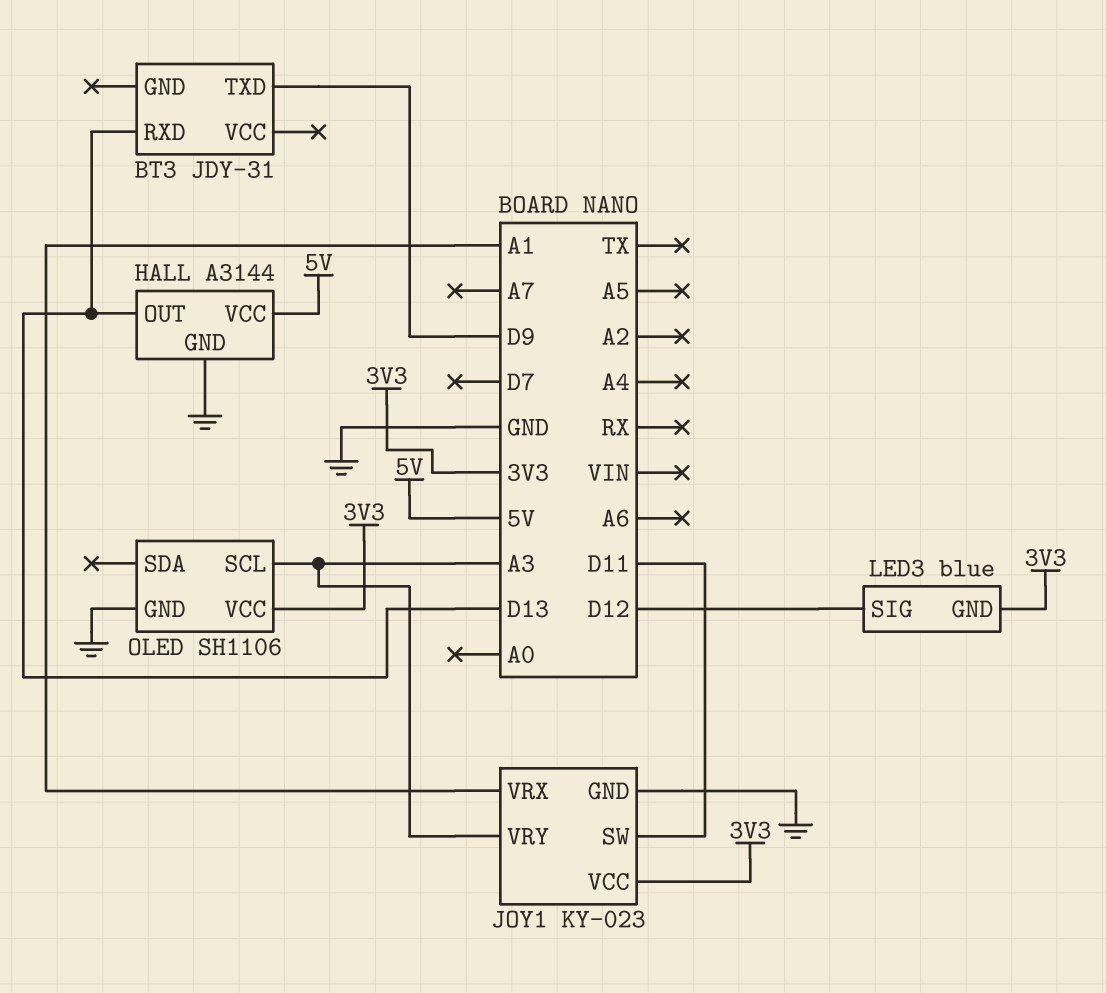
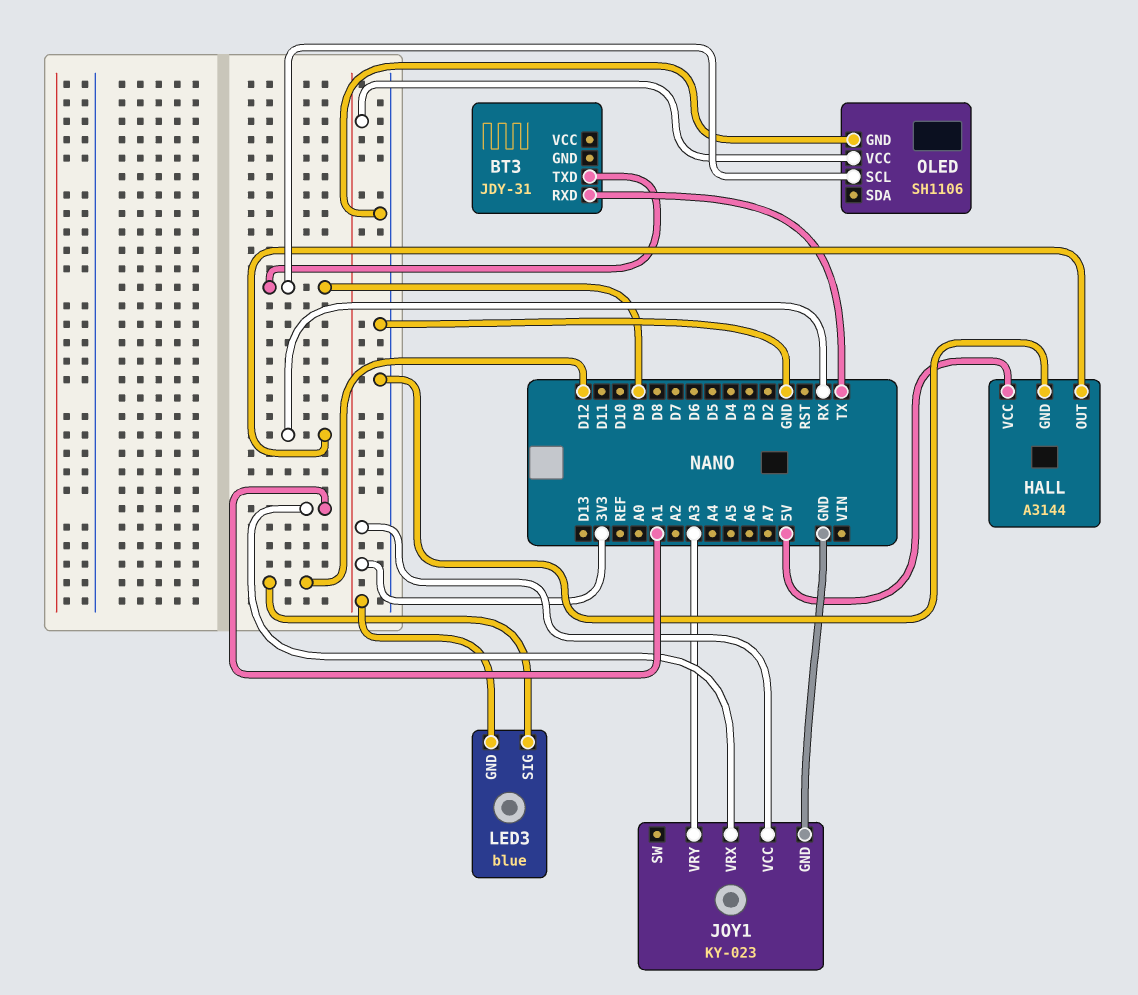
BT3 pin RXD: D13 -> TX
HALL pin OUT: D13 -> RX
JOY1 pin SW: D11 -> none
OLED pin SCL: A3 -> D9

